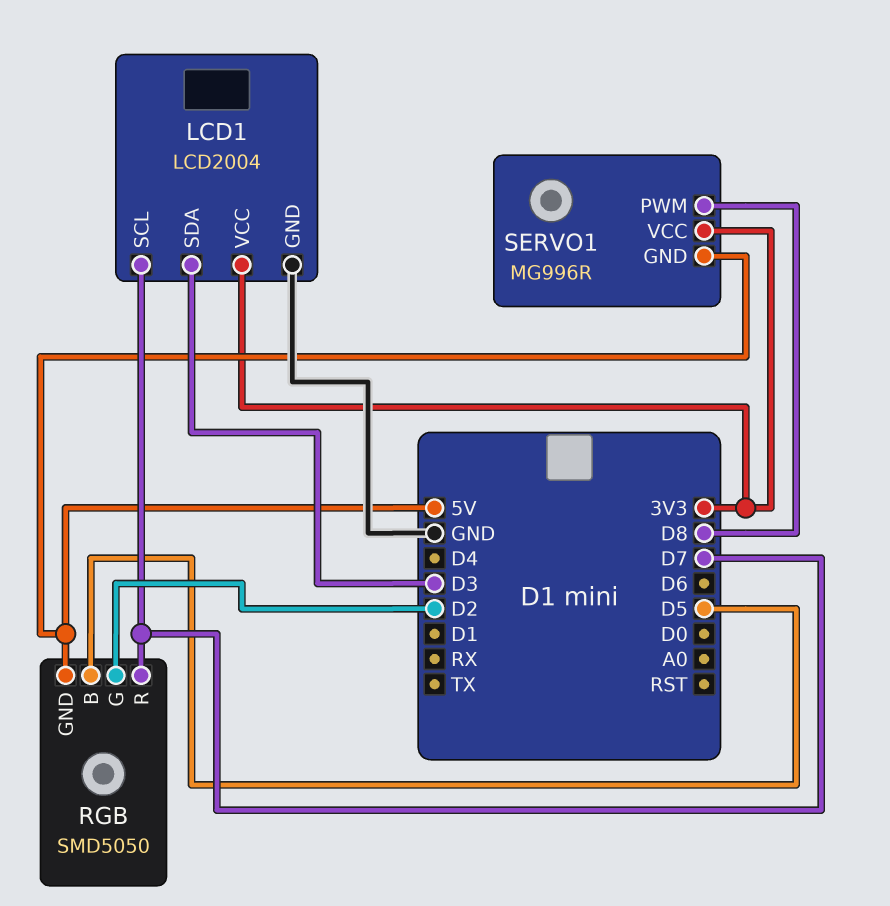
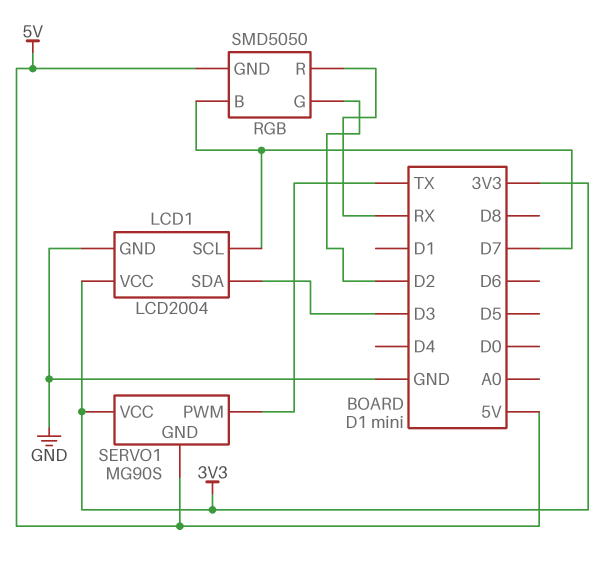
RGB pin B: D5 -> D7
RGB pin R: D7 -> RX
SERVO1: MG996R -> MG90S
SERVO1 pin PWM: D8 -> TX

